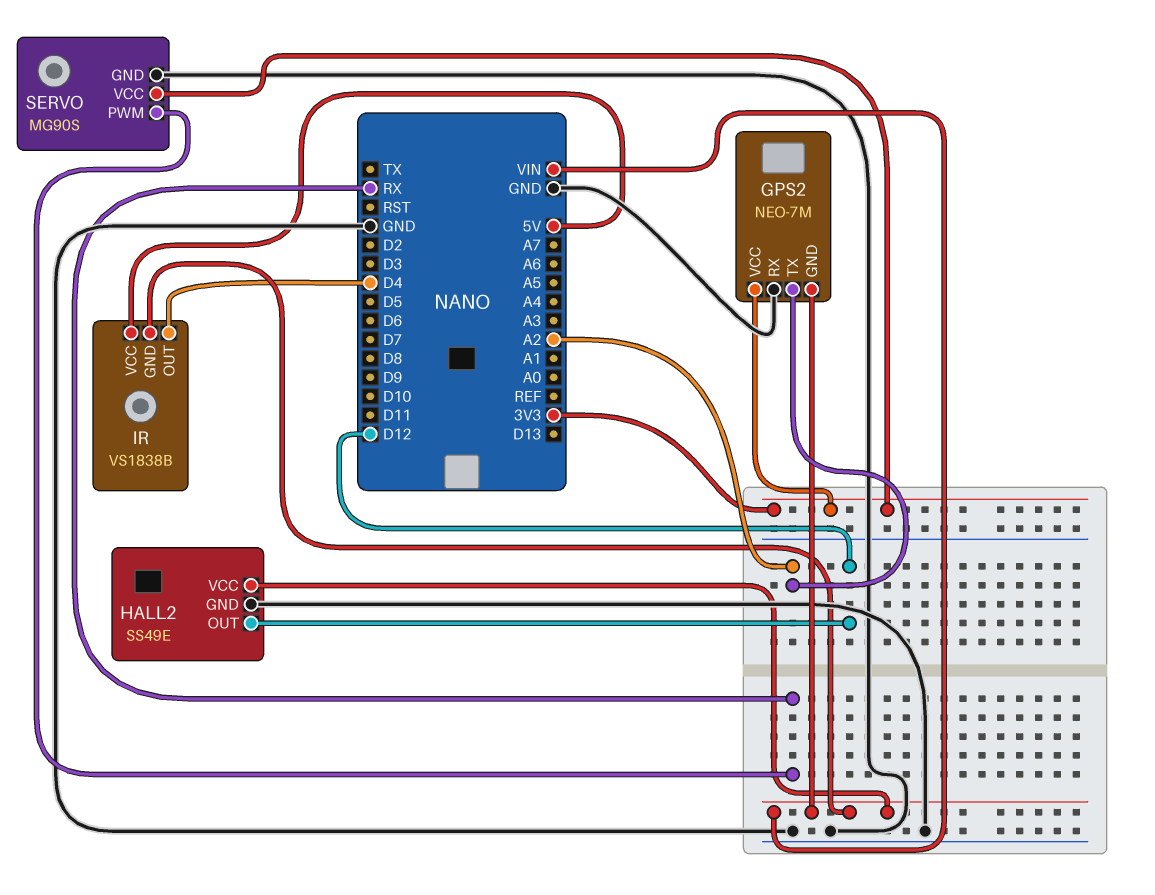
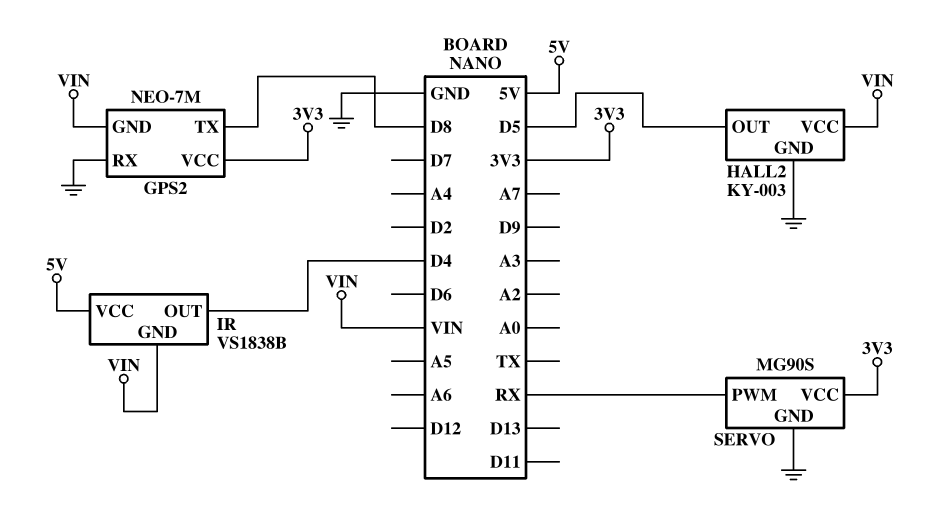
GPS2 pin TX: A2 -> D8
HALL2: SS49E -> KY-003
HALL2 pin OUT: D12 -> D5

